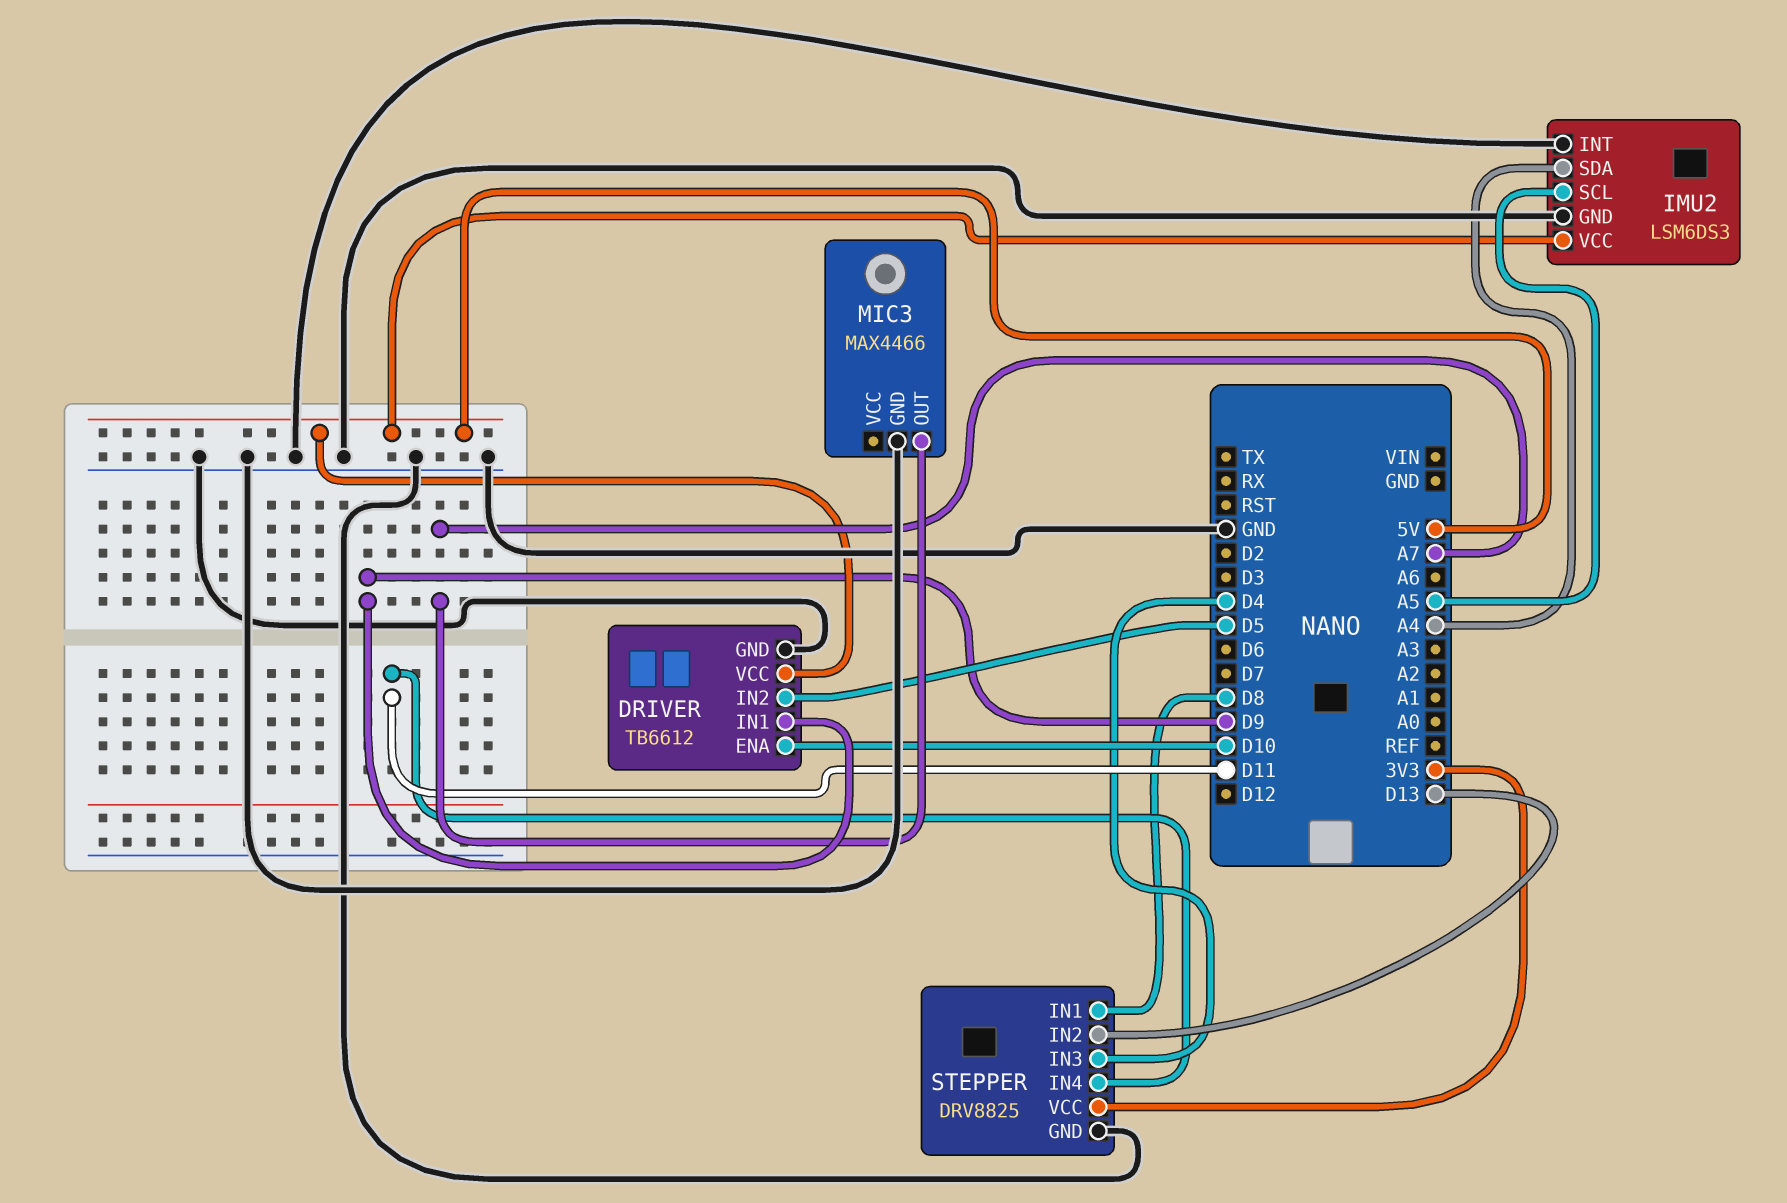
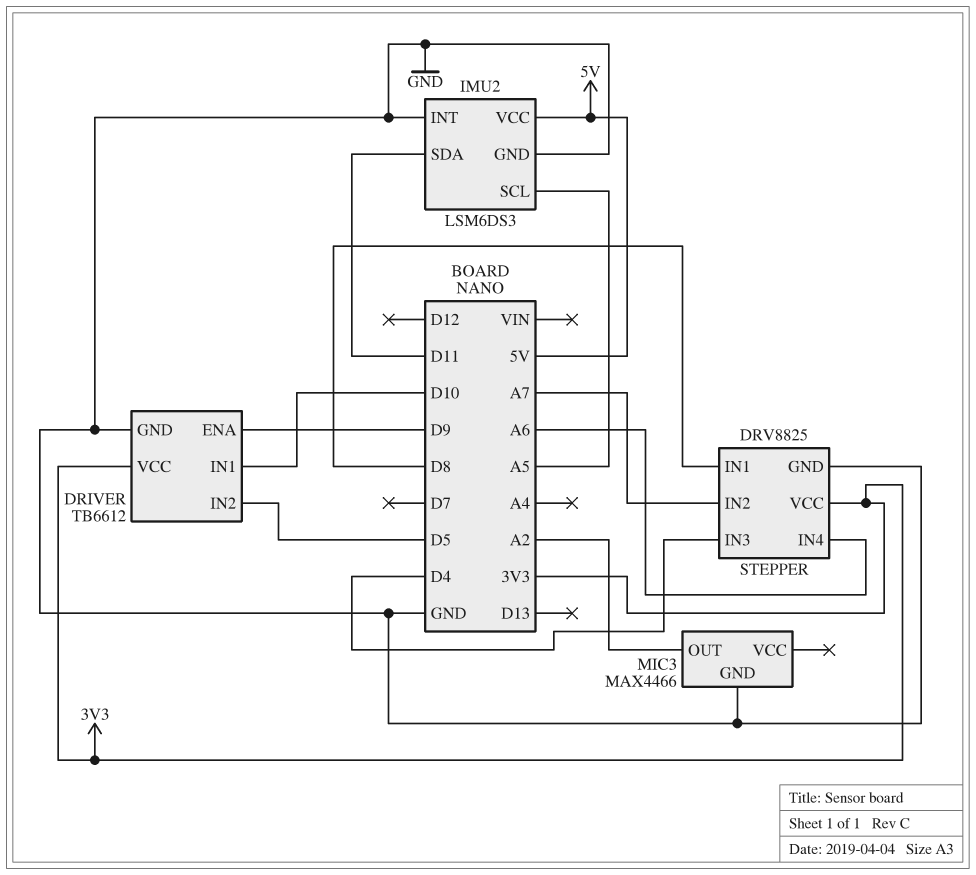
DRIVER pin ENA: D10 -> D9
DRIVER pin IN1: D9 -> D10
DRIVER pin VCC: 5V -> 3V3
IMU2 pin SDA: A4 -> D11
MIC3 pin OUT: A7 -> A2
STEPPER pin IN2: D13 -> A7
STEPPER pin IN4: D11 -> A6

